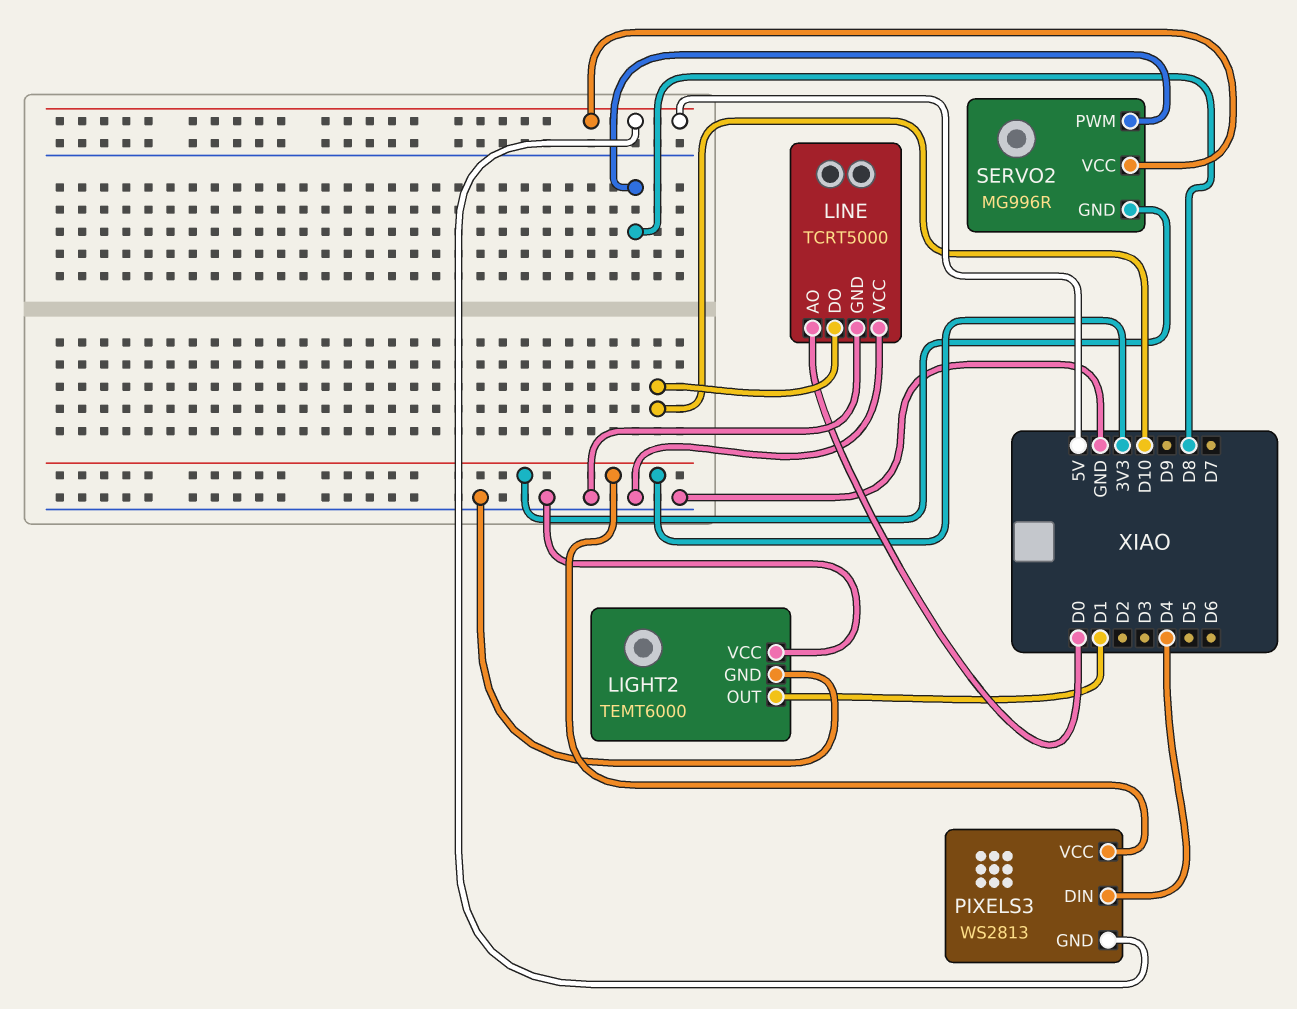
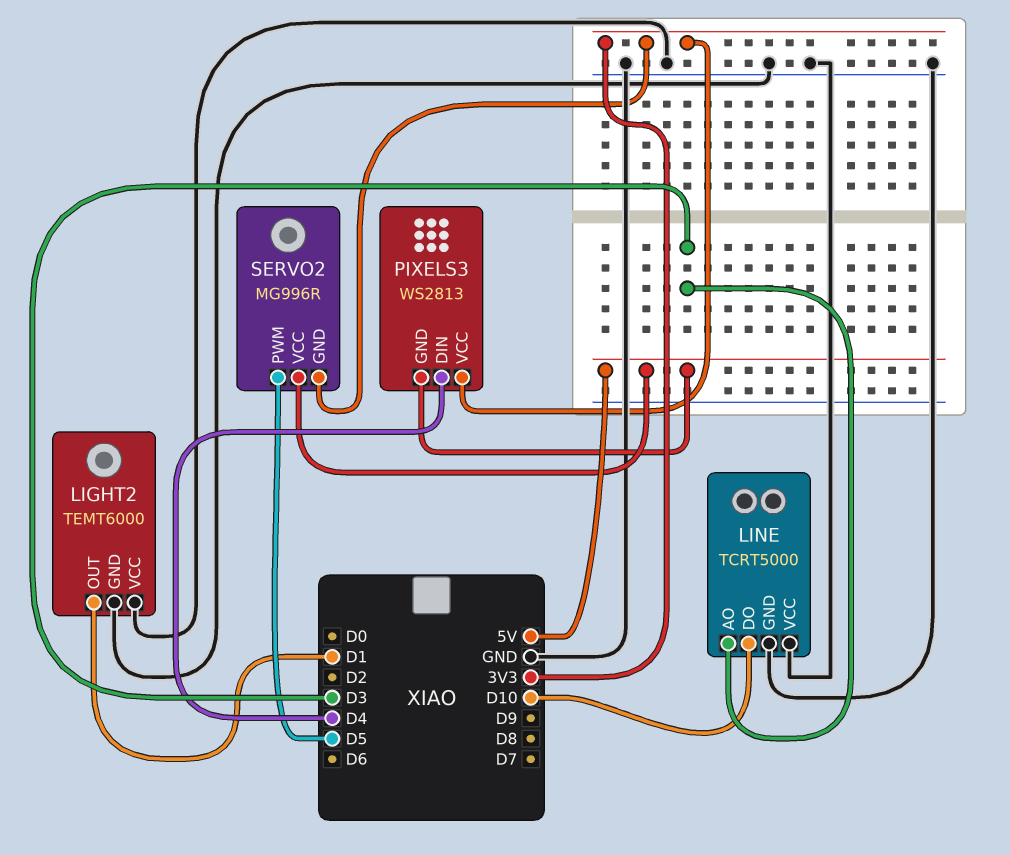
LINE pin AO: D0 -> D3
SERVO2 pin PWM: D8 -> D5

